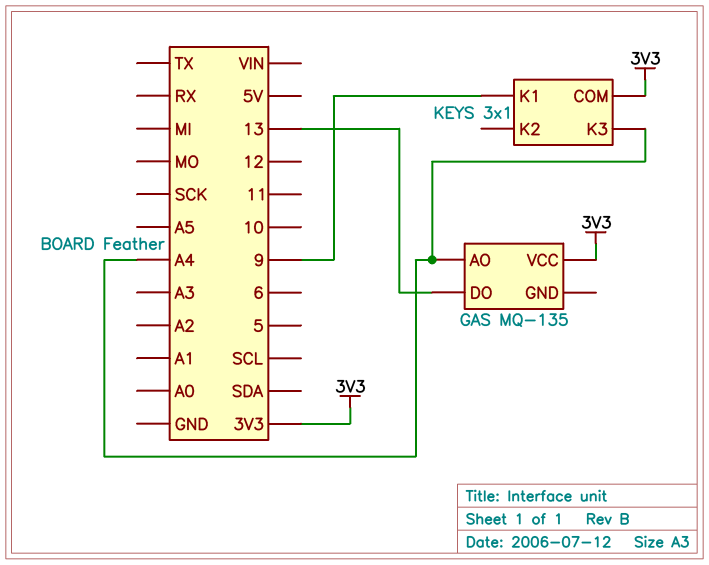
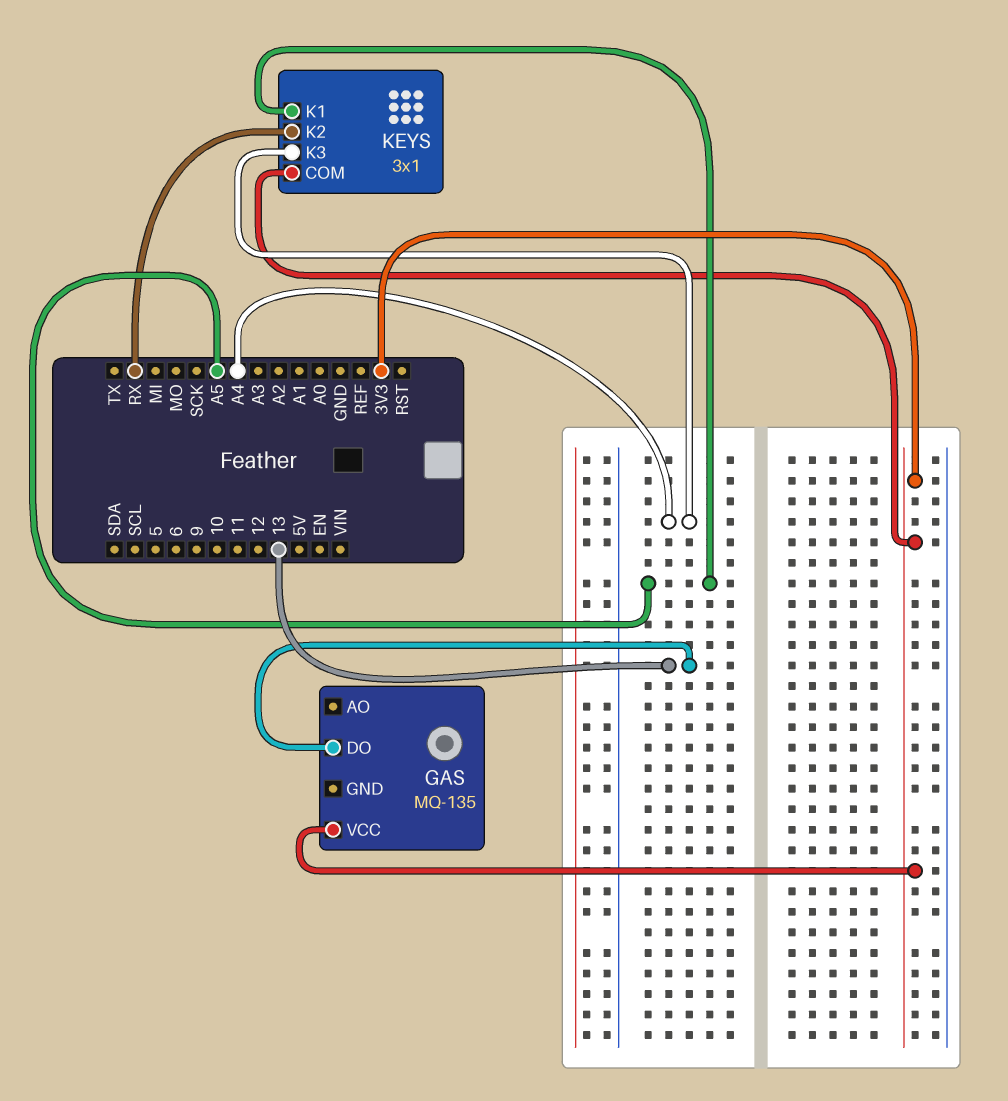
GAS pin AO: A4 -> none
KEYS pin K1: 9 -> A5
KEYS pin K2: none -> RX

